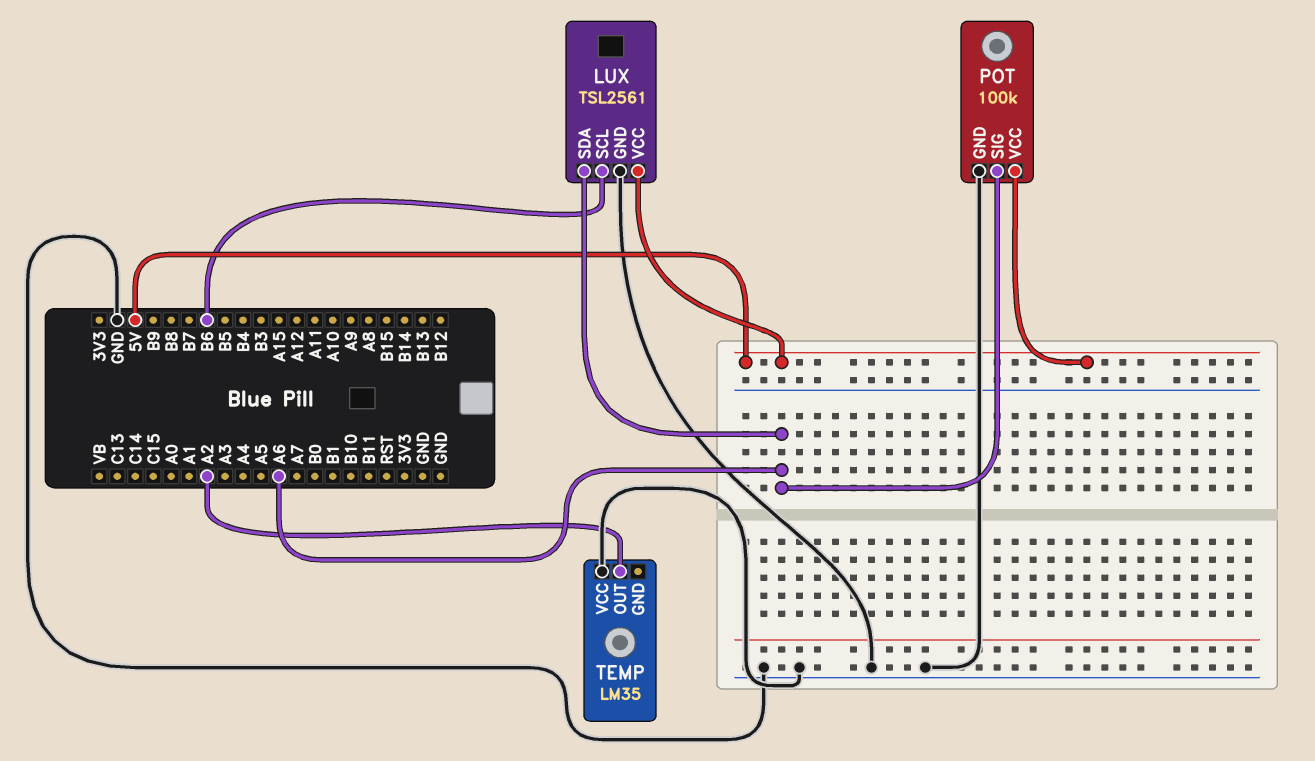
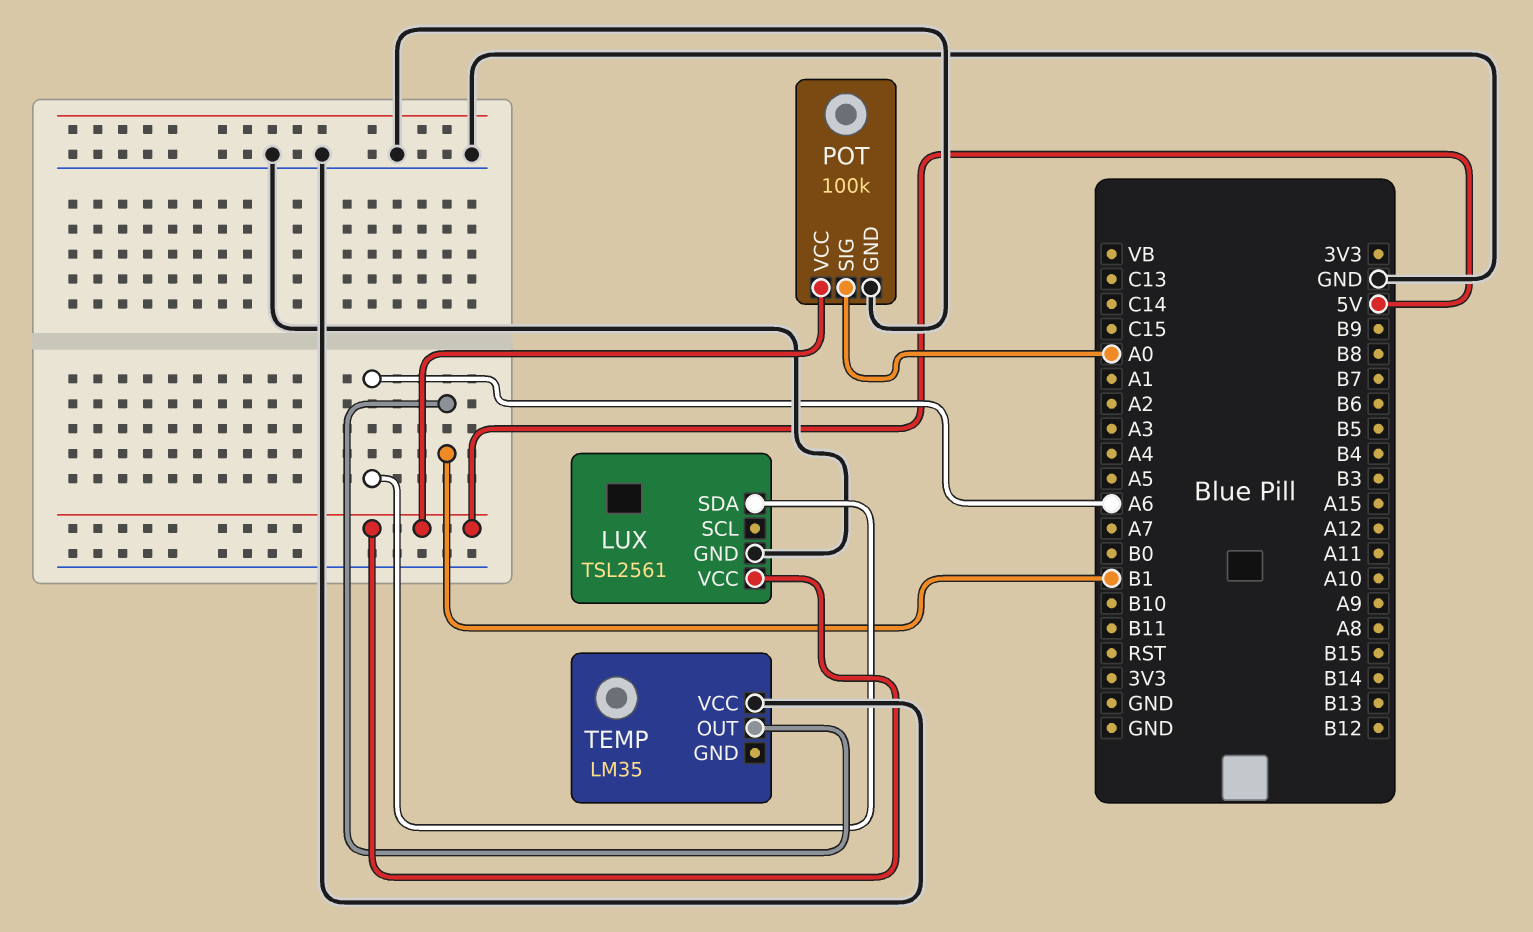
LUX pin SCL: B6 -> none
POT pin SIG: A6 -> A0
TEMP pin OUT: A2 -> B1

